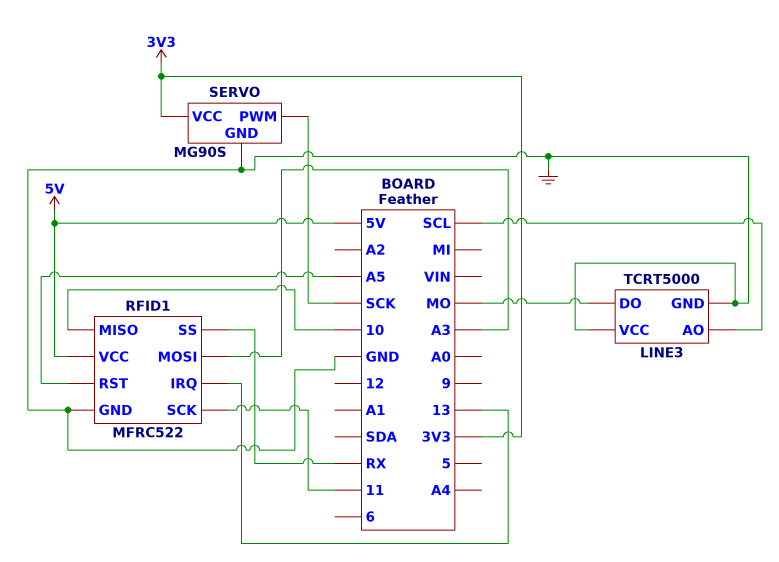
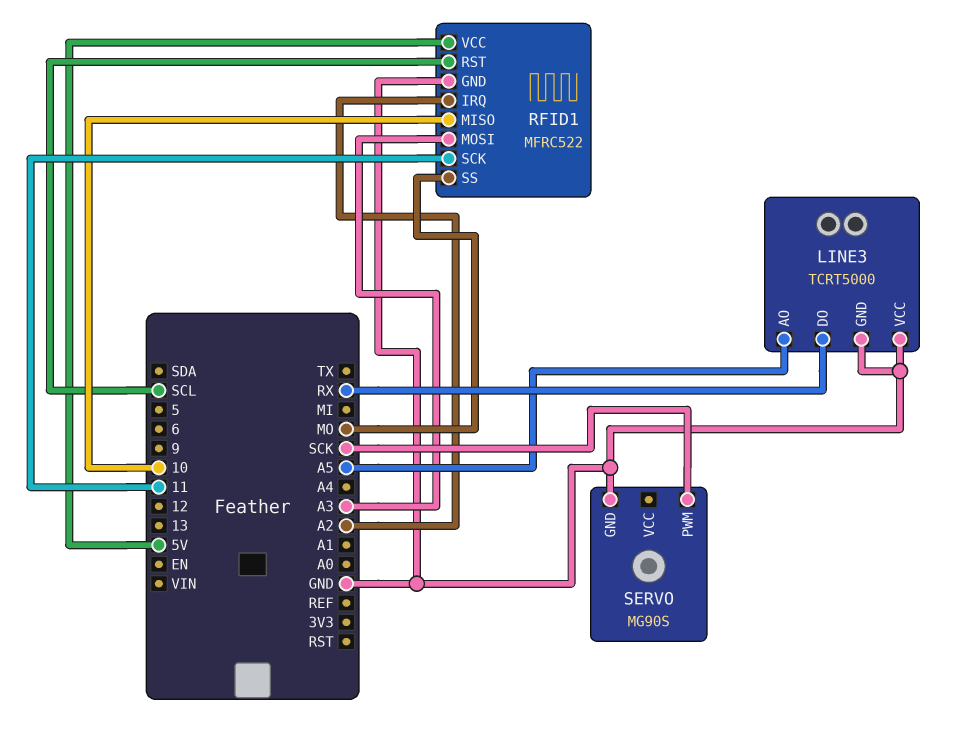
LINE3 pin AO: SCL -> A5
LINE3 pin DO: MO -> RX
RFID1 pin IRQ: 13 -> A2
RFID1 pin RST: A5 -> SCL
RFID1 pin SS: RX -> MO
SERVO pin VCC: 3V3 -> none

